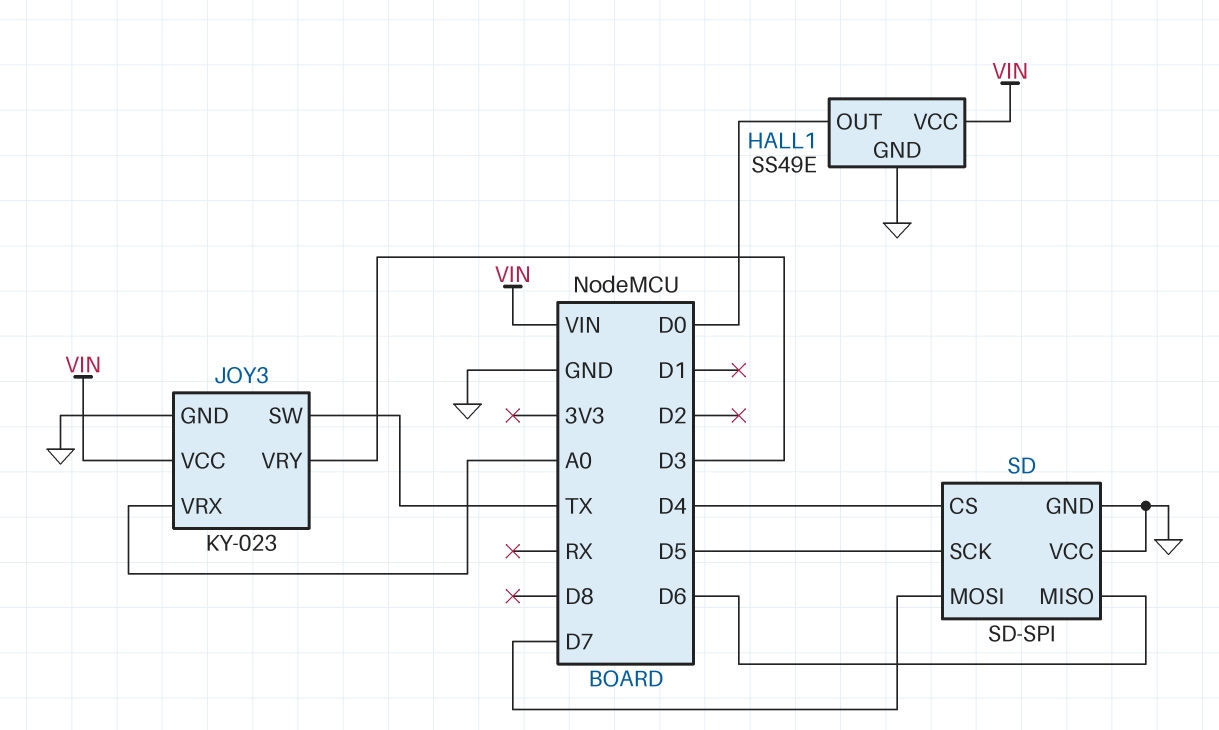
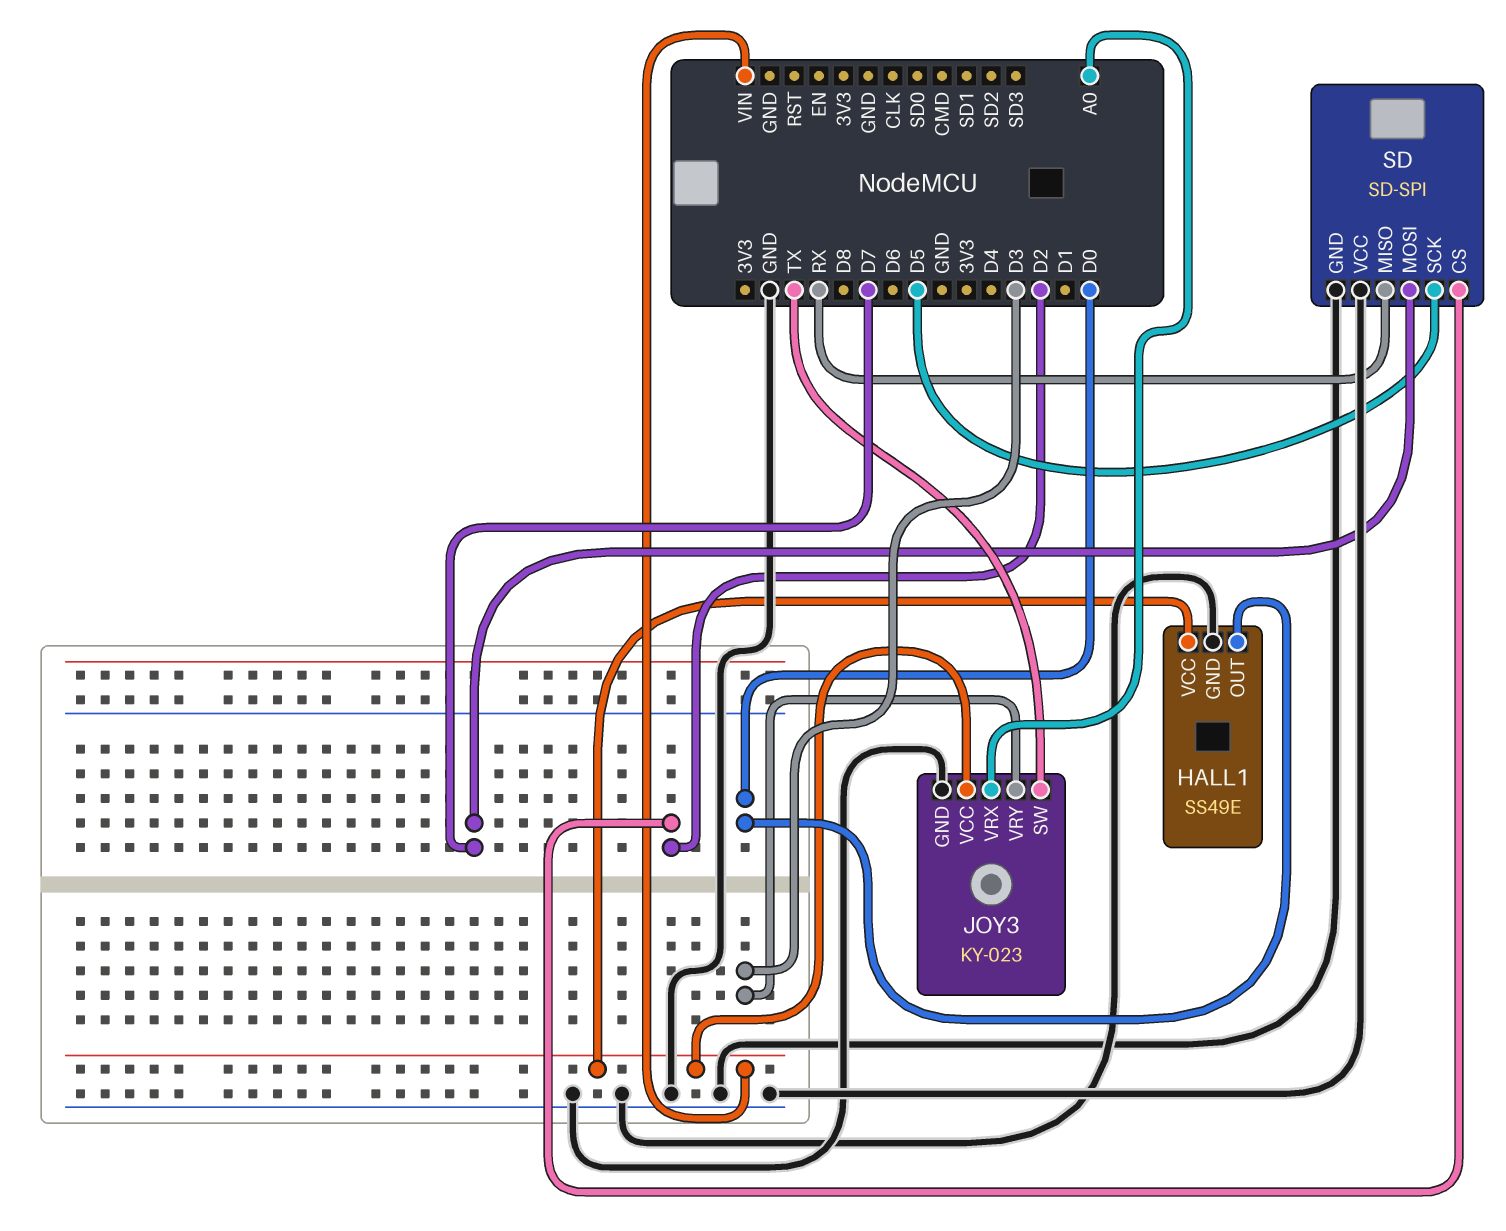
SD pin CS: D4 -> D2
SD pin MISO: D6 -> RX

